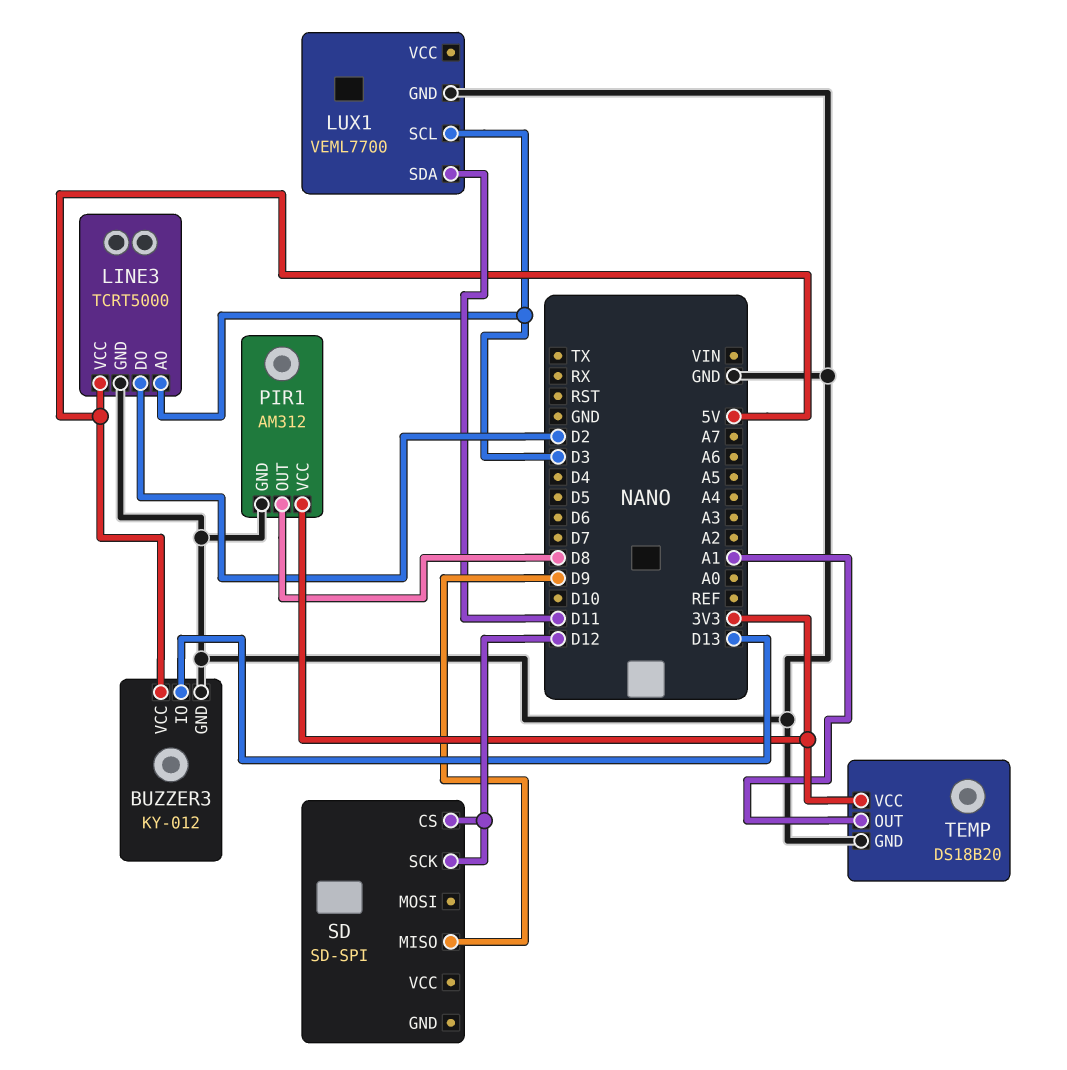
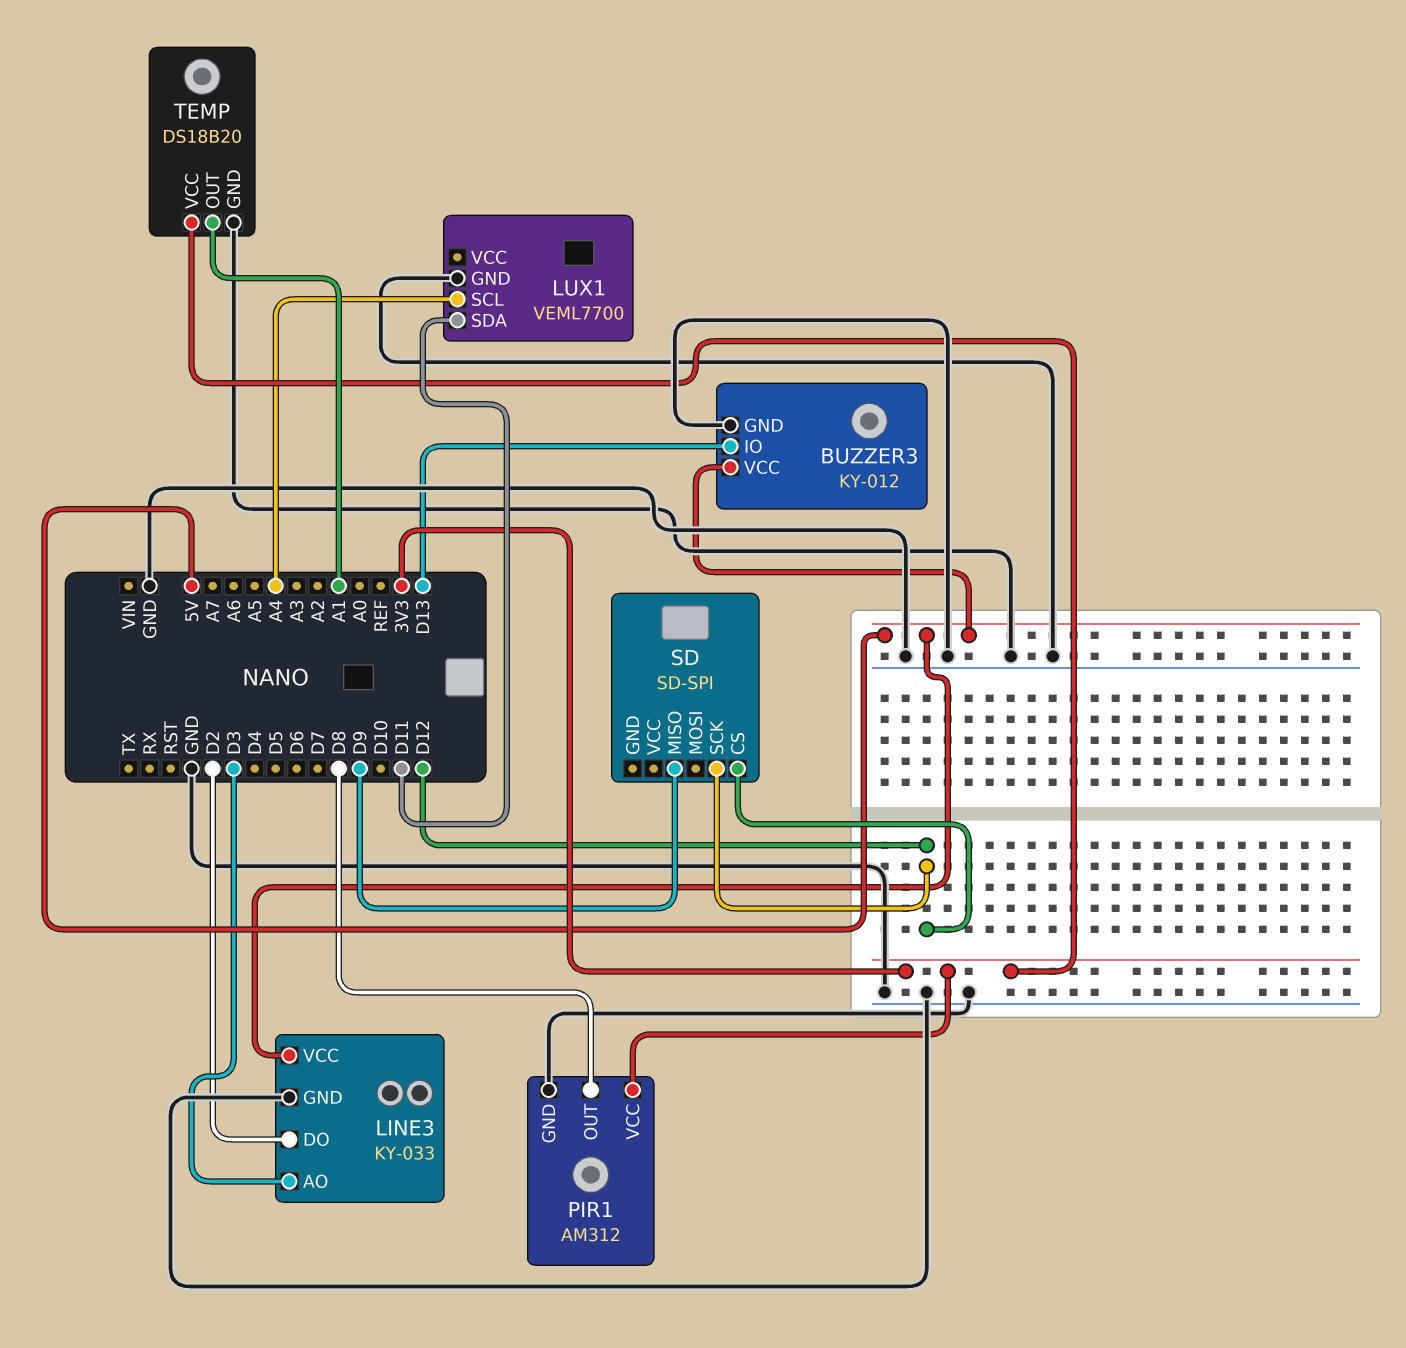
LINE3: TCRT5000 -> KY-033
LUX1 pin SCL: D3 -> A4

